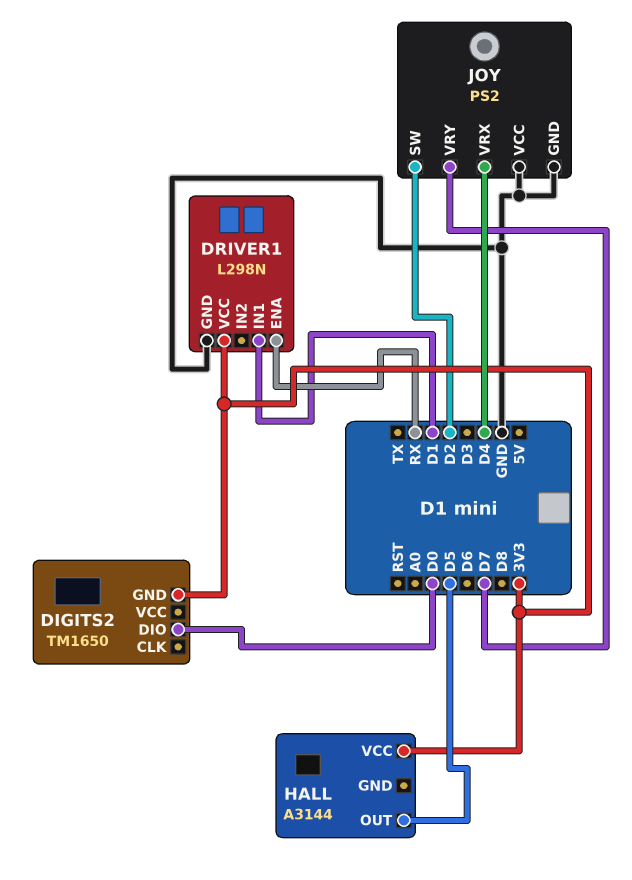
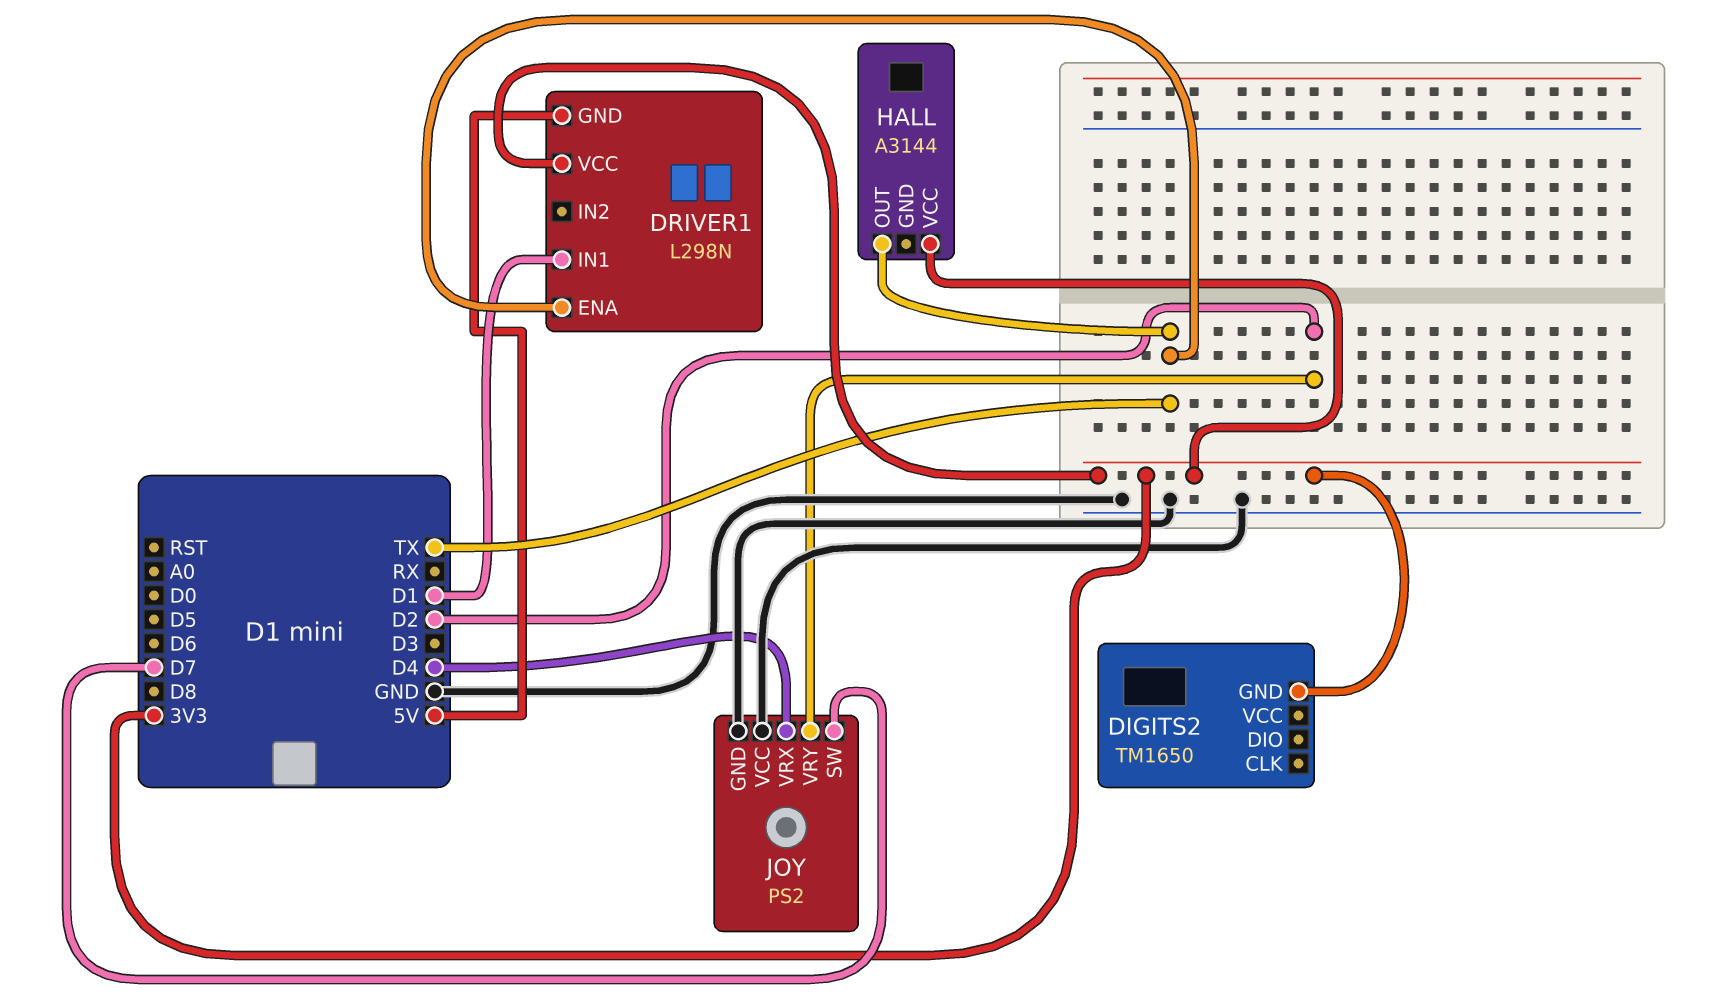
DIGITS2 pin DIO: D0 -> none
DRIVER1 pin ENA: RX -> TX
DRIVER1 pin GND: GND -> 5V
HALL pin OUT: D5 -> TX
JOY pin SW: D2 -> D7
JOY pin VRY: D7 -> D2

